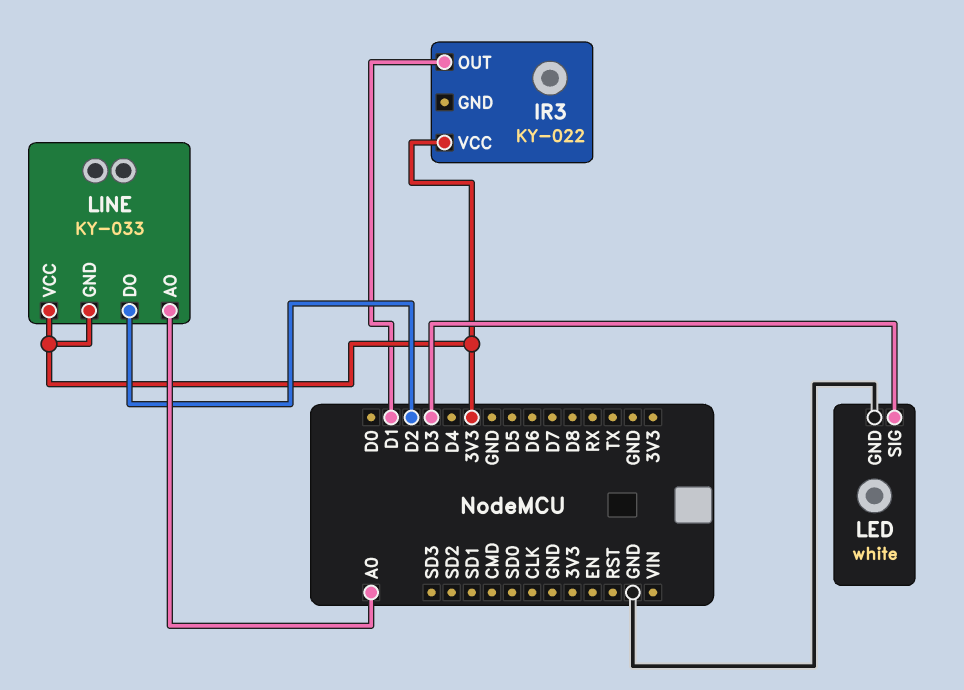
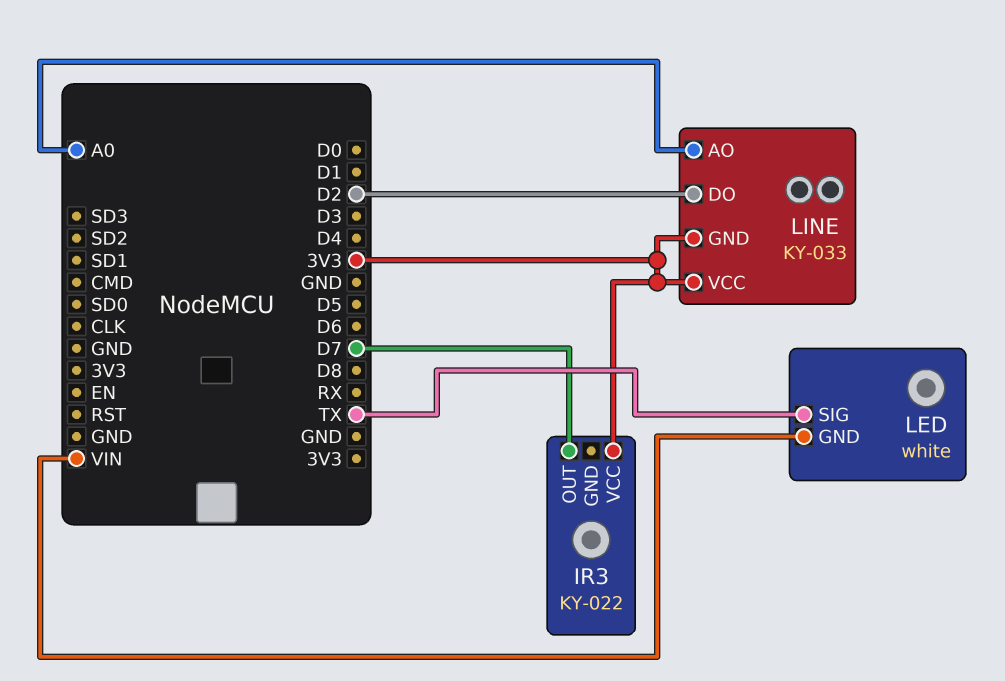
IR3 pin OUT: D1 -> D7
LED pin GND: GND -> VIN
LED pin SIG: D3 -> TX

